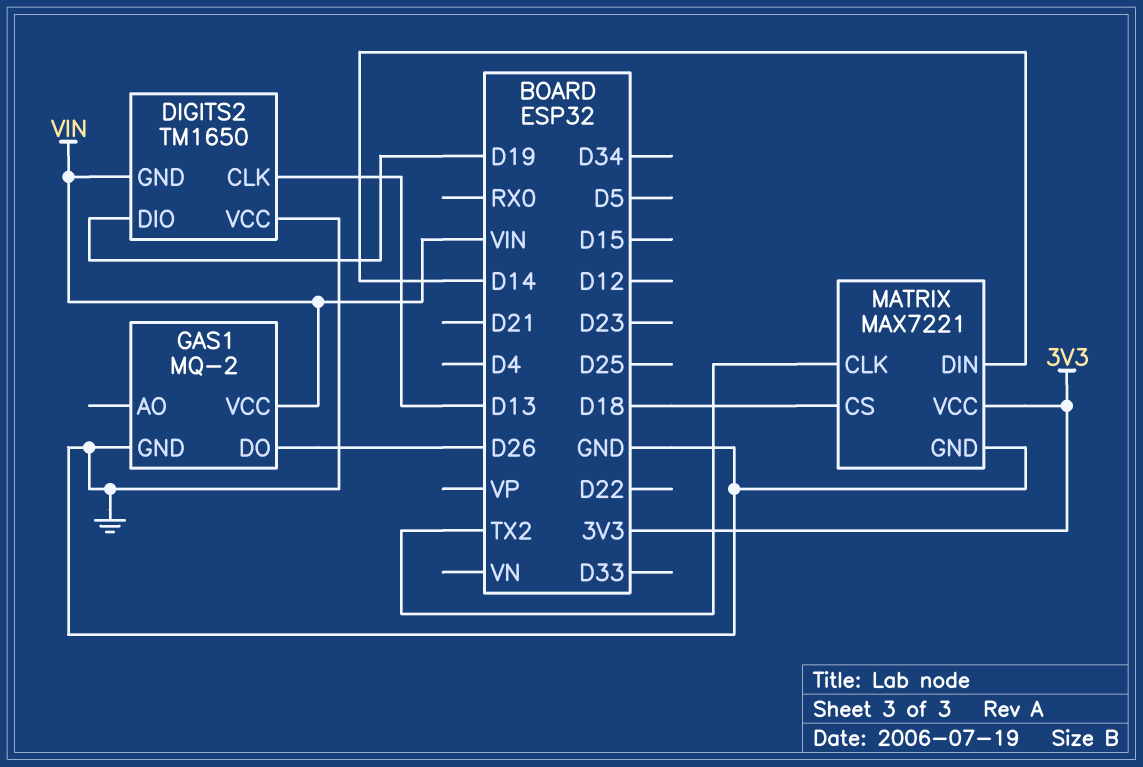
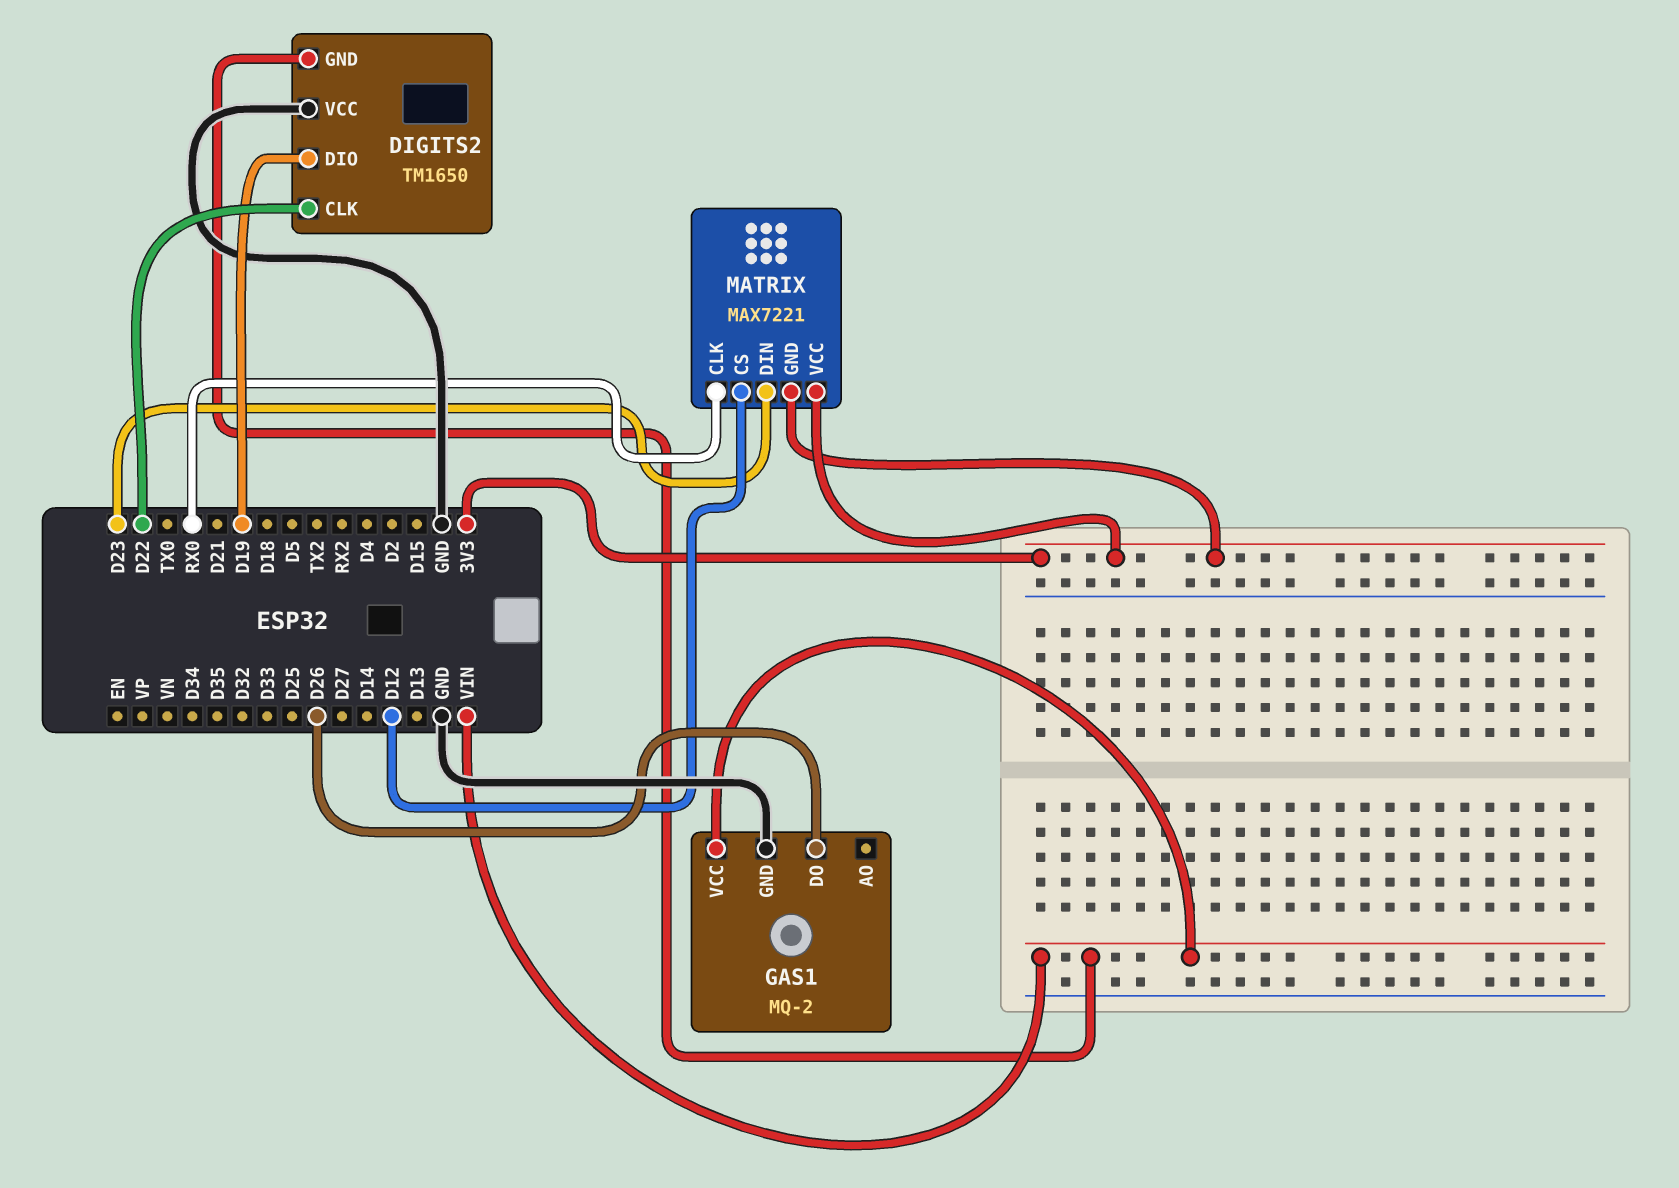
DIGITS2 pin CLK: D13 -> D22
MATRIX pin CLK: TX2 -> RX0
MATRIX pin CS: D18 -> D12
MATRIX pin DIN: D14 -> D23
MATRIX pin GND: GND -> 3V3

